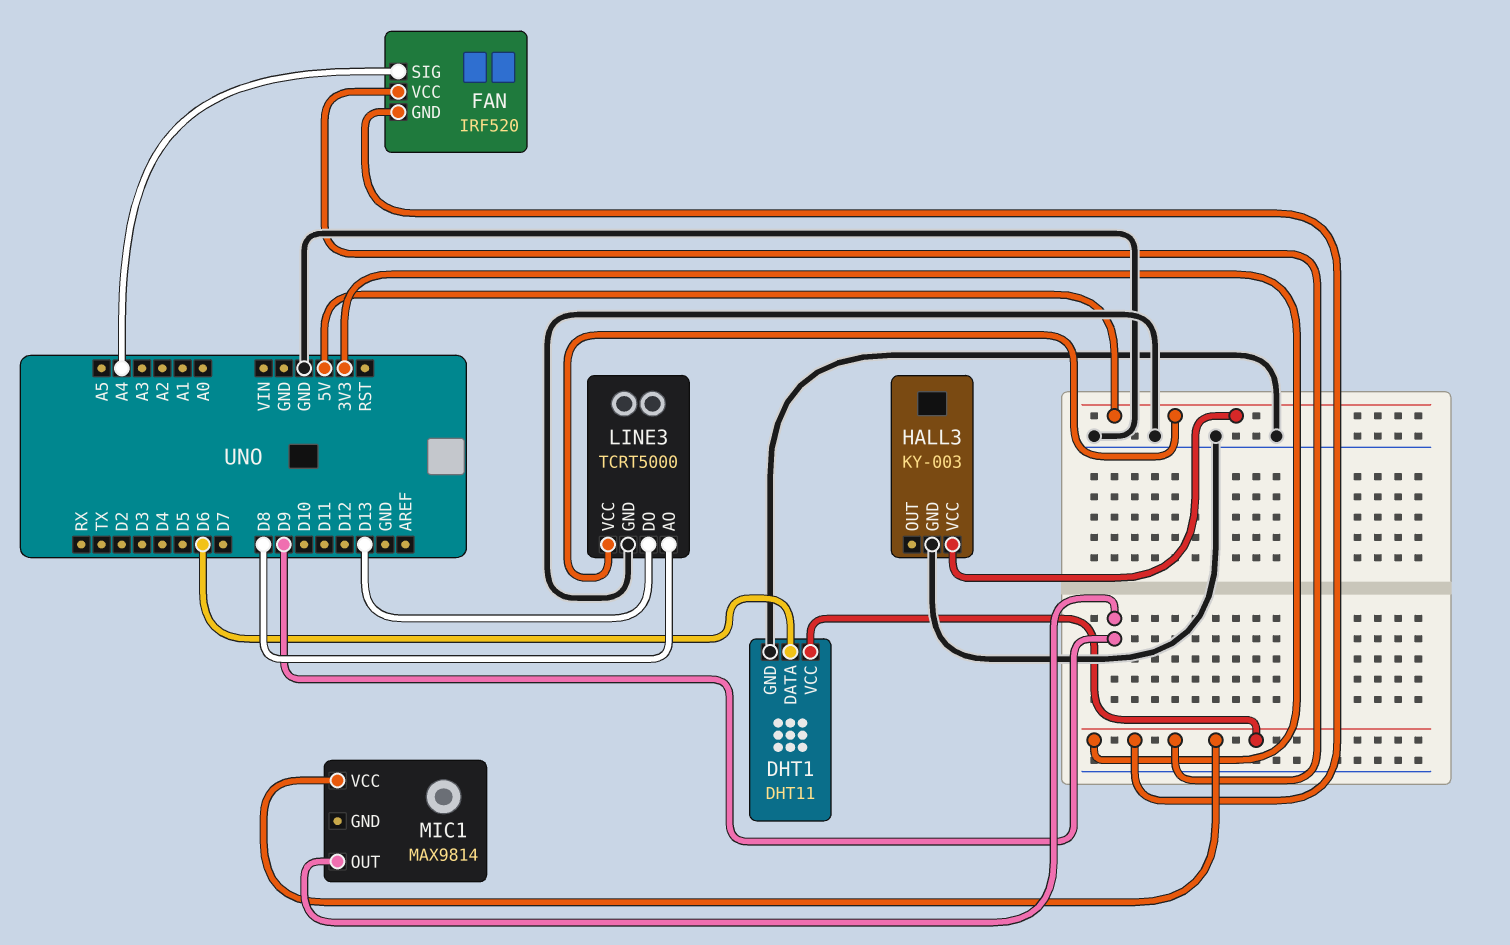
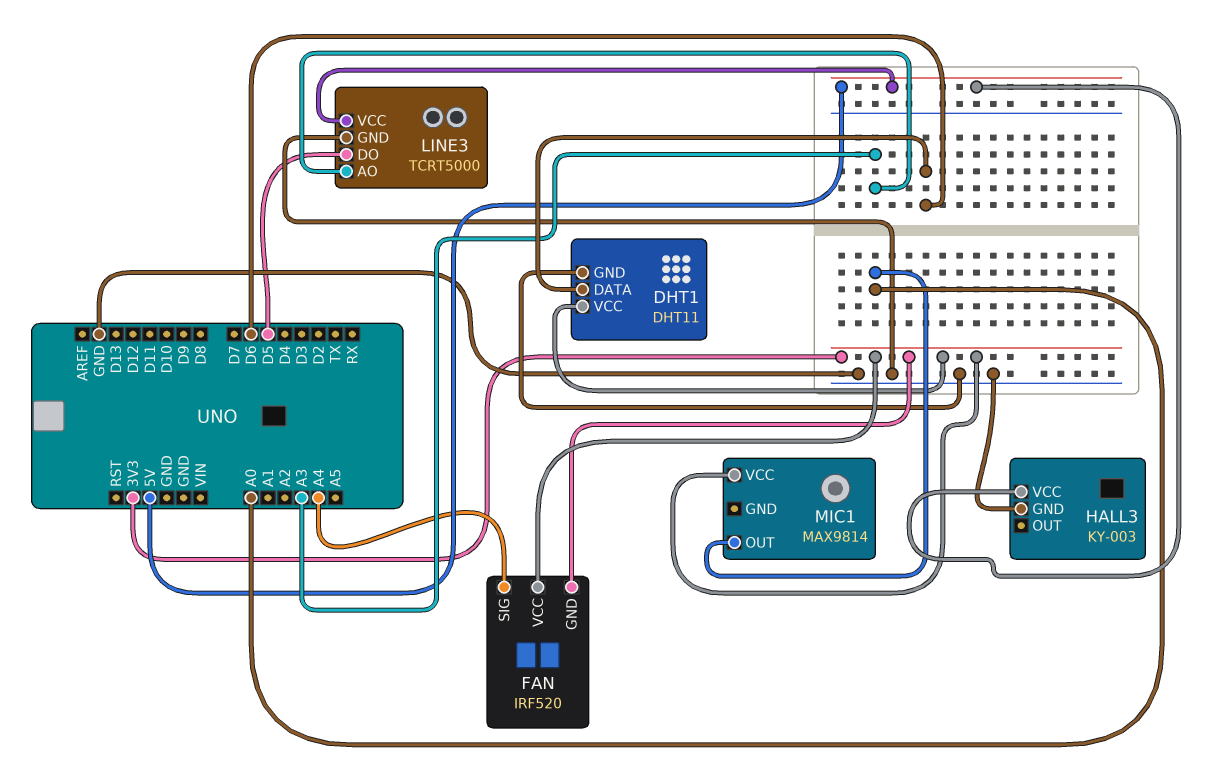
LINE3 pin AO: D8 -> A3
LINE3 pin DO: D13 -> D5
MIC1 pin OUT: D9 -> A0

